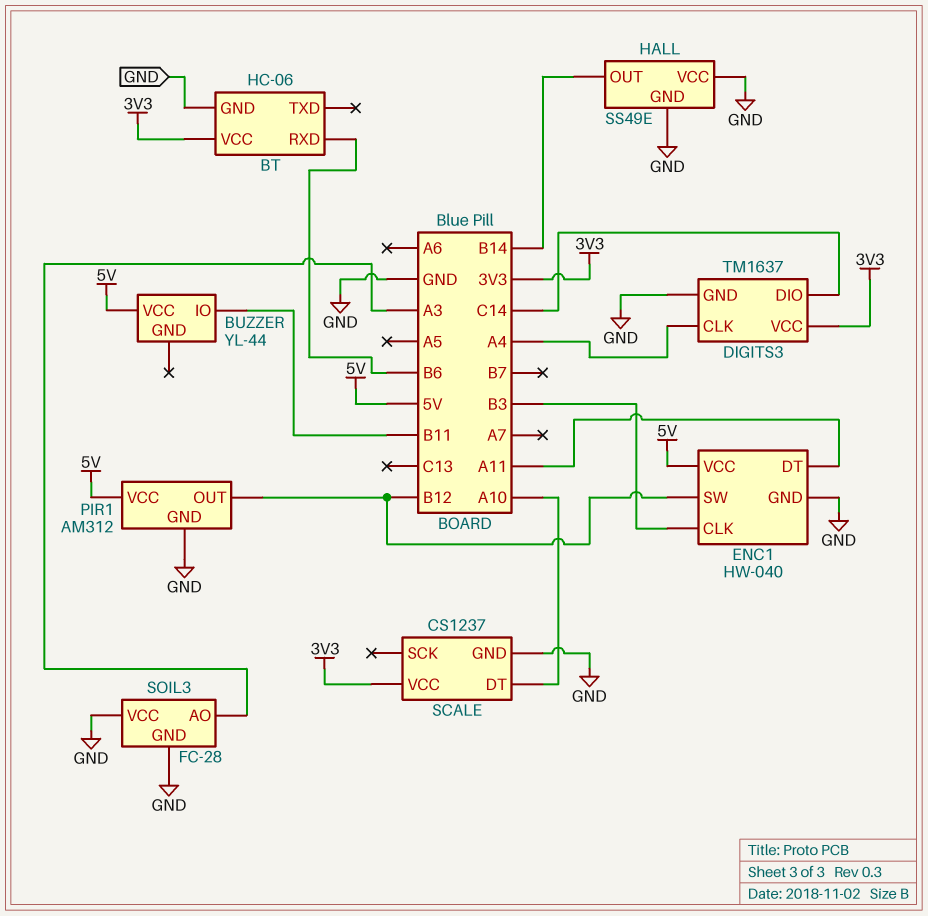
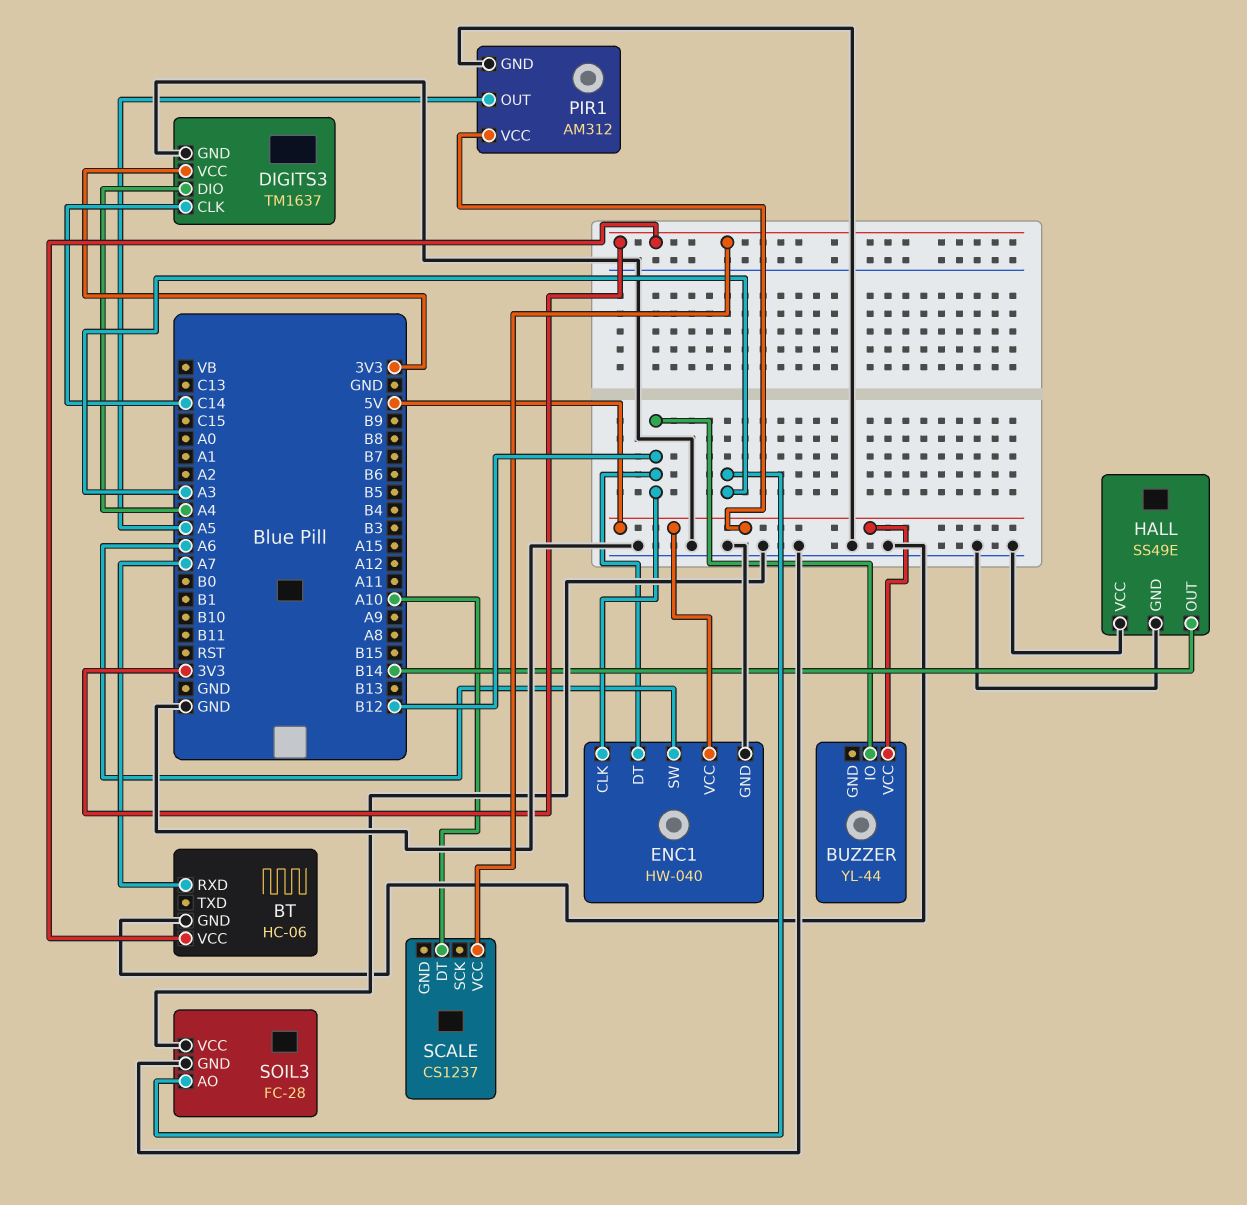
BT pin RXD: B6 -> A7
BUZZER pin IO: B11 -> B12
DIGITS3 pin CLK: A4 -> C14
DIGITS3 pin DIO: C14 -> A4
ENC1 pin CLK: B3 -> B12
ENC1 pin DT: A11 -> B12
ENC1 pin SW: B12 -> A6
PIR1 pin OUT: B12 -> A5
SCALE pin GND: GND -> none

